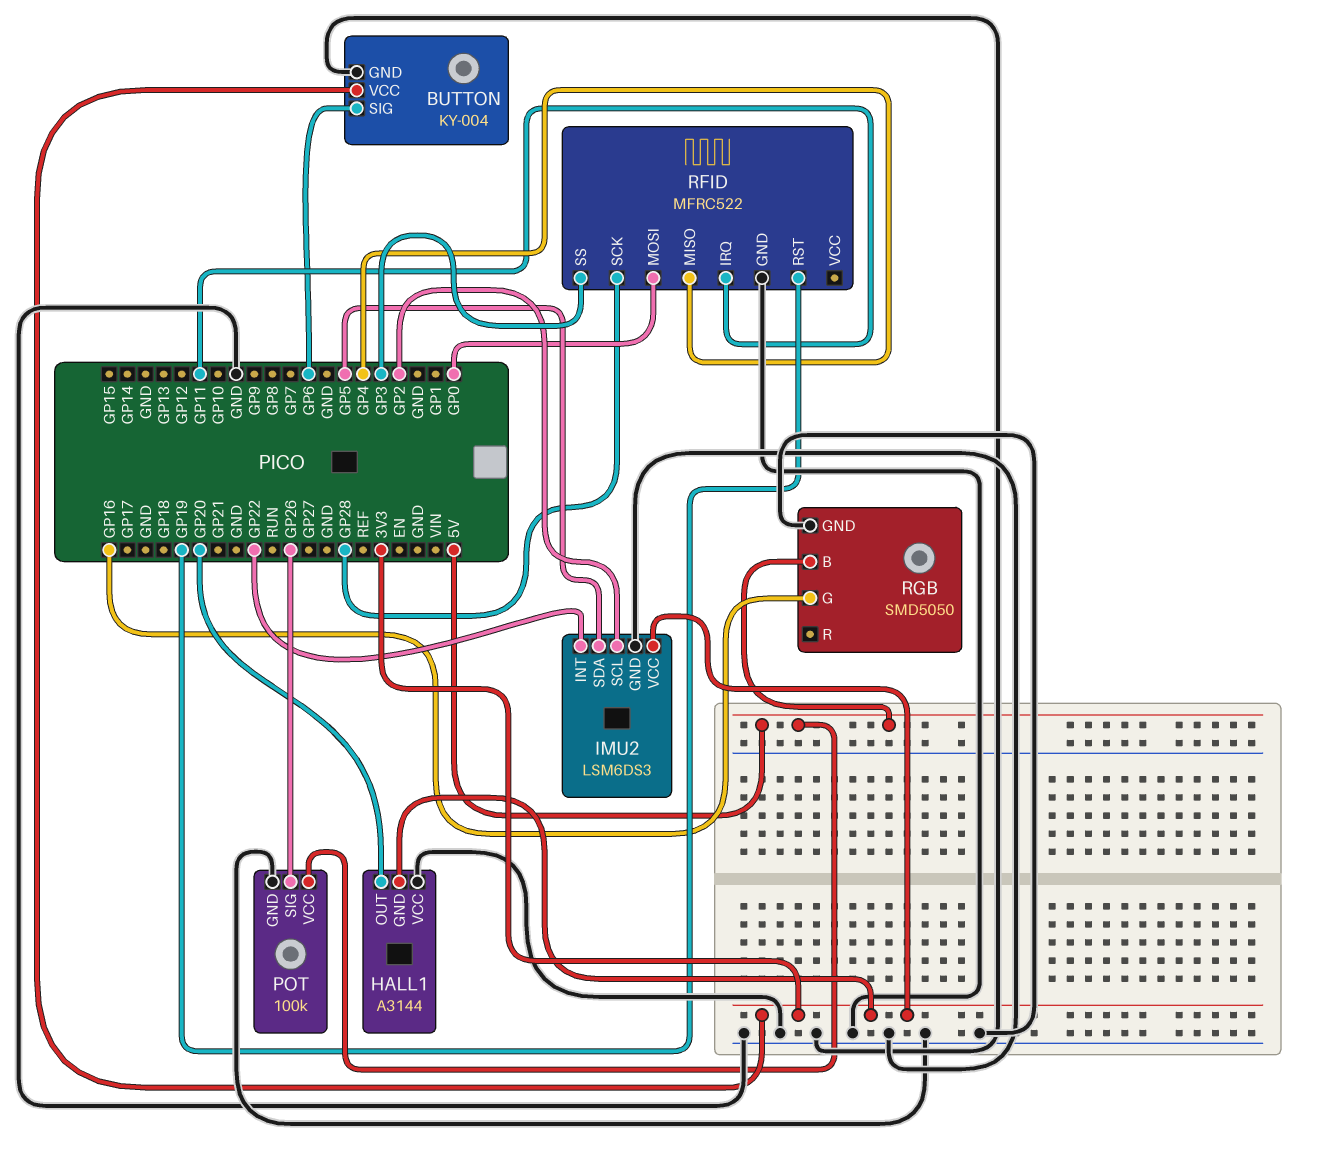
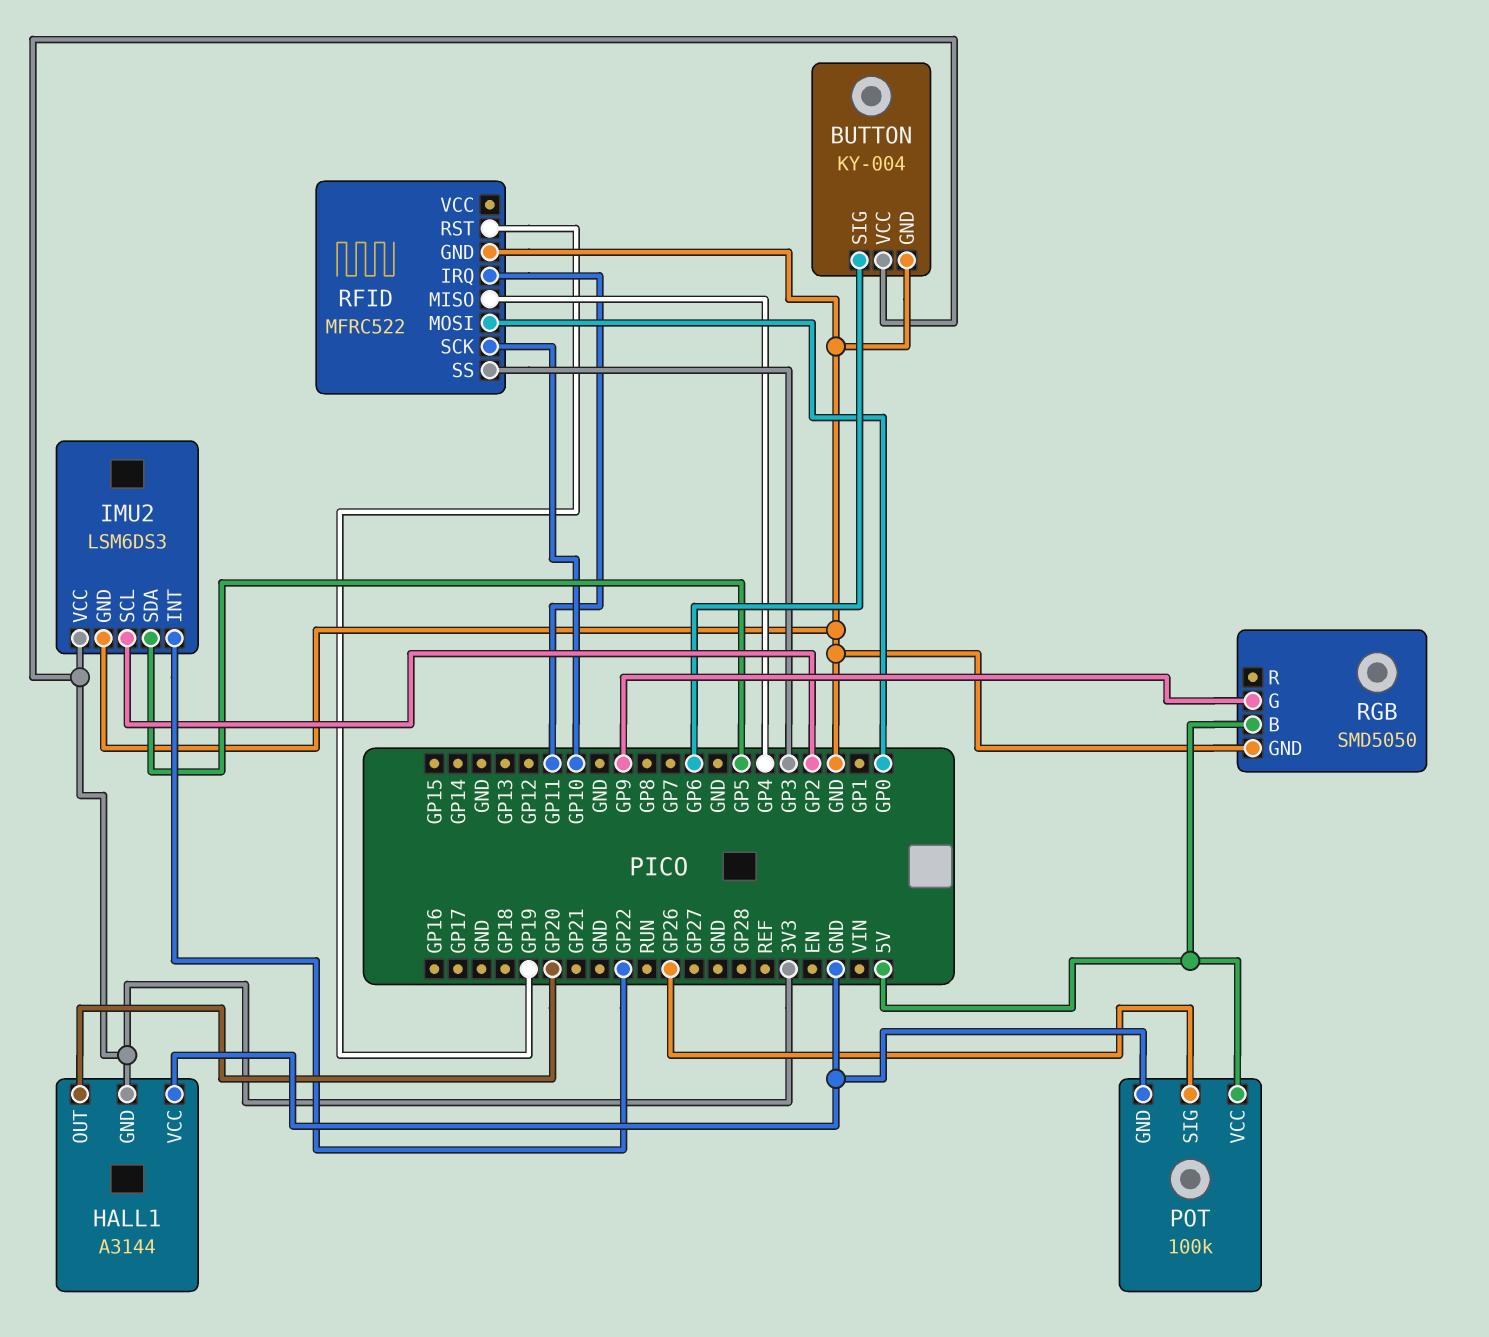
RFID pin SCK: GP28 -> GP10
RGB pin G: GP16 -> GP9

